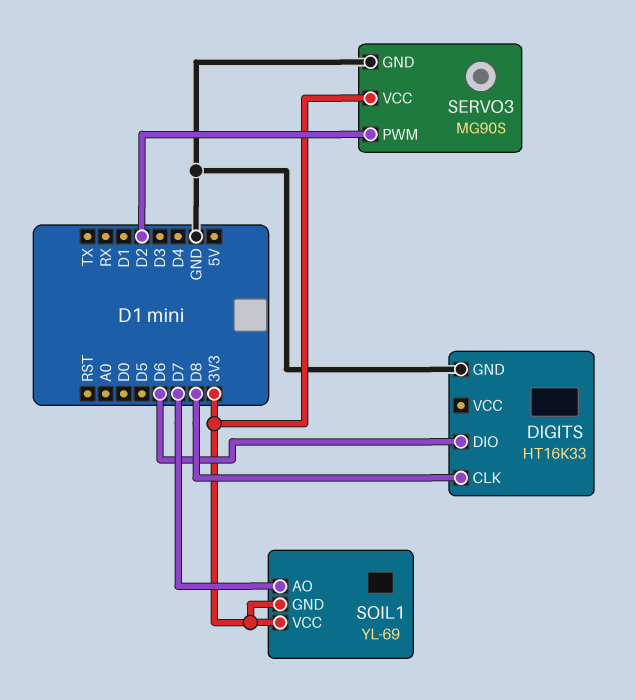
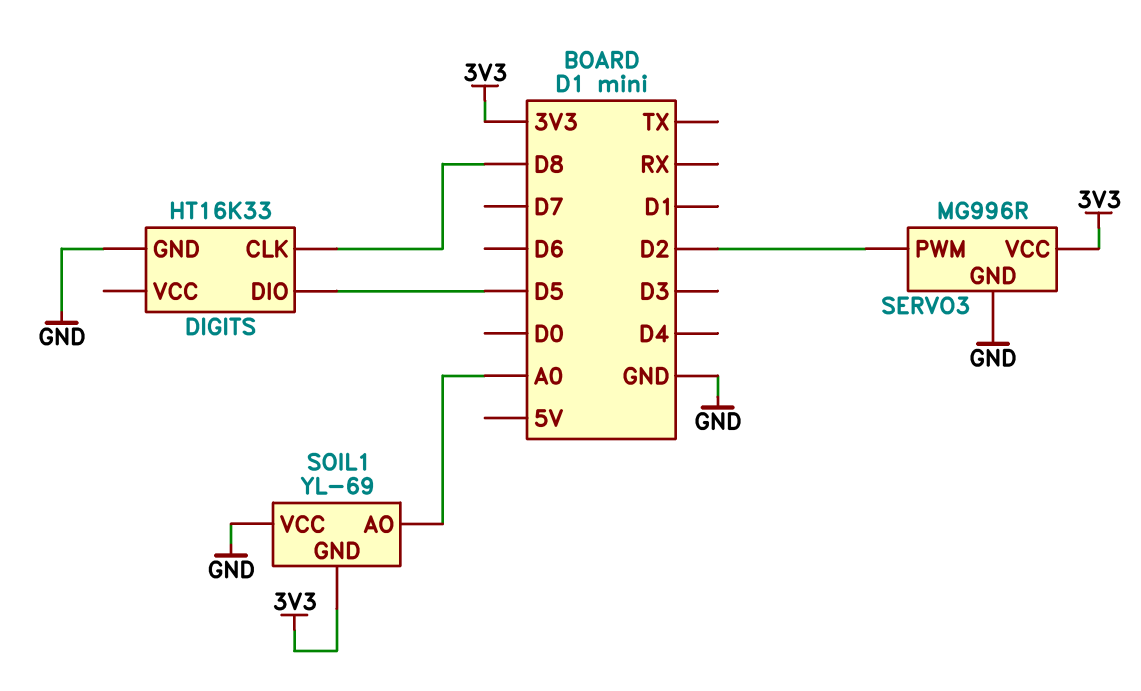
DIGITS pin DIO: D6 -> D5
SERVO3: MG90S -> MG996R
SOIL1 pin AO: D7 -> A0
SOIL1 pin VCC: 3V3 -> GND

